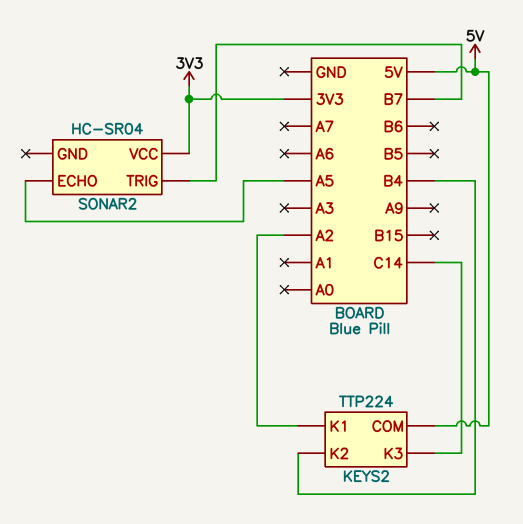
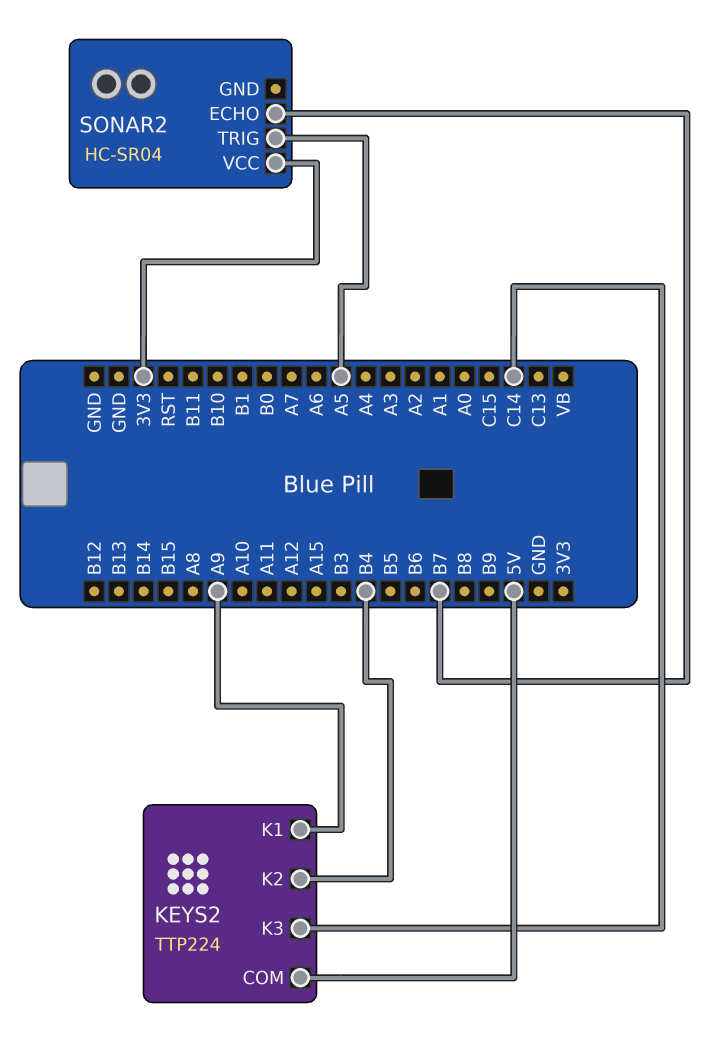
KEYS2 pin K1: A2 -> A9
SONAR2 pin ECHO: A5 -> B7
SONAR2 pin TRIG: B7 -> A5

